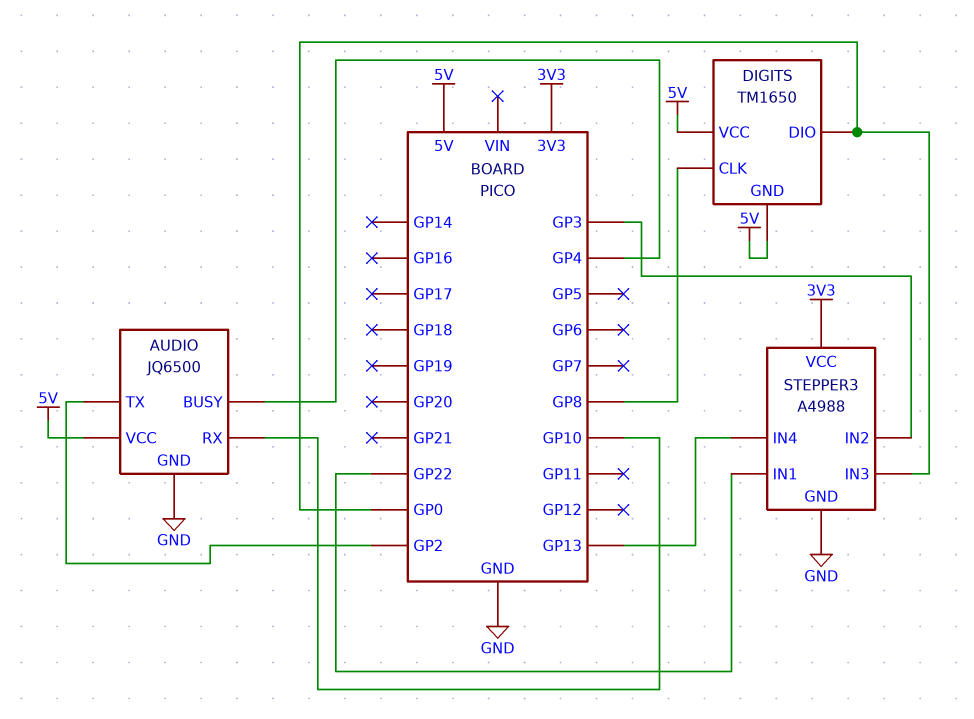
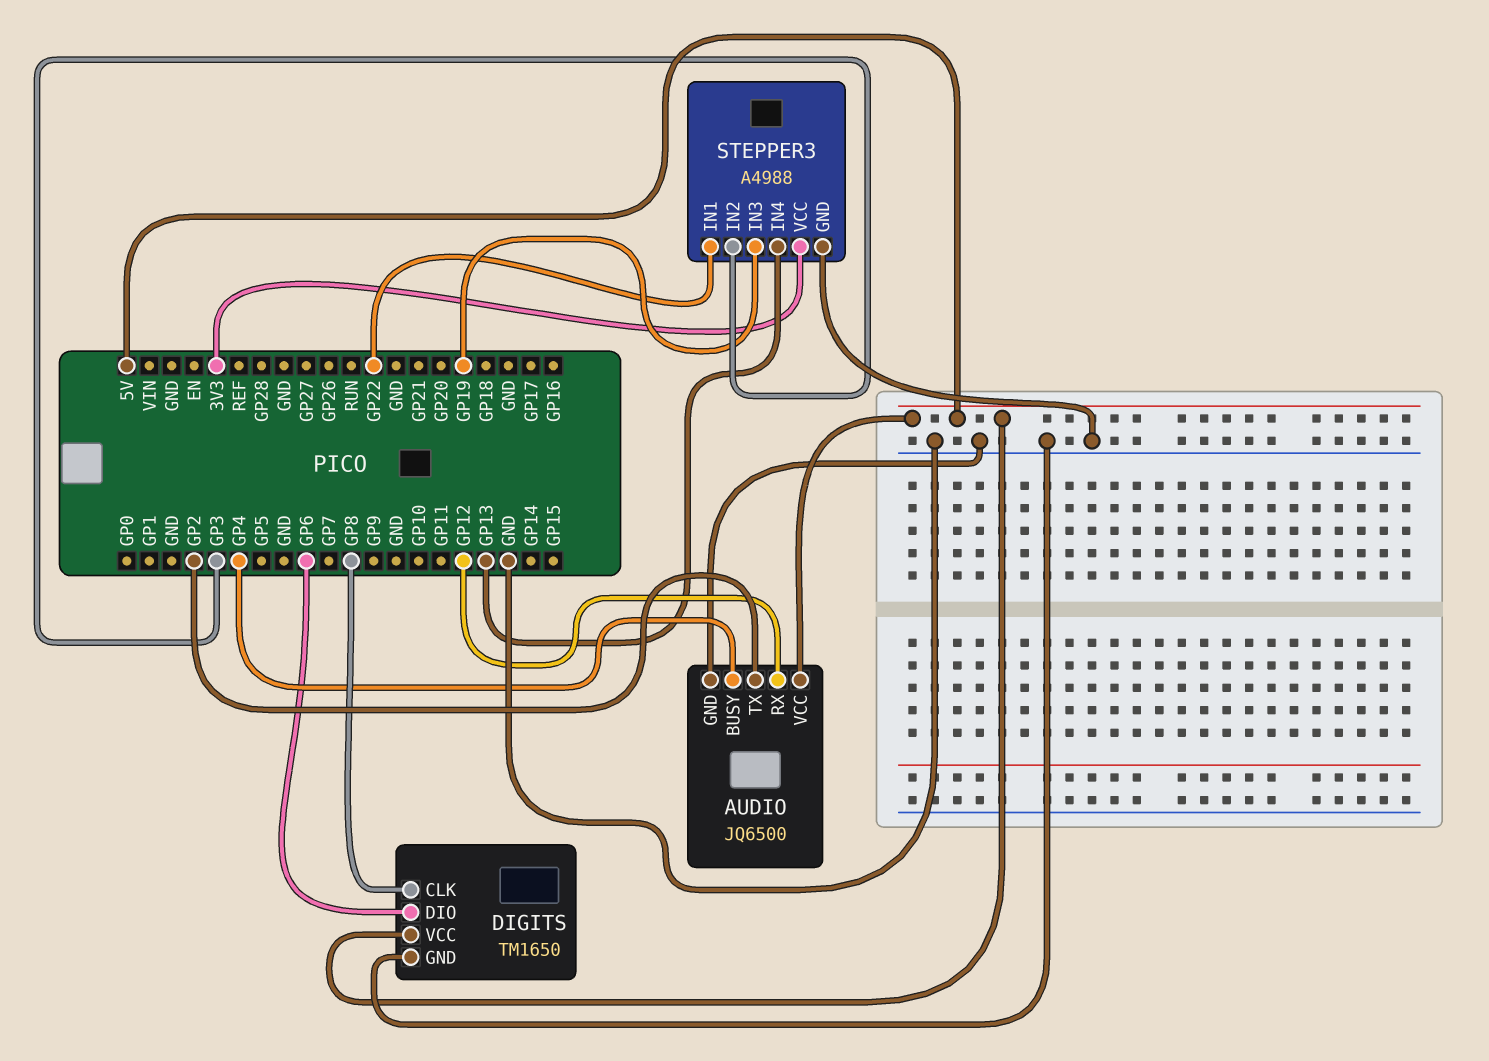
AUDIO pin RX: GP10 -> GP12
DIGITS pin DIO: GP0 -> GP6
DIGITS pin GND: 5V -> GND
STEPPER3 pin IN3: GP0 -> GP19

